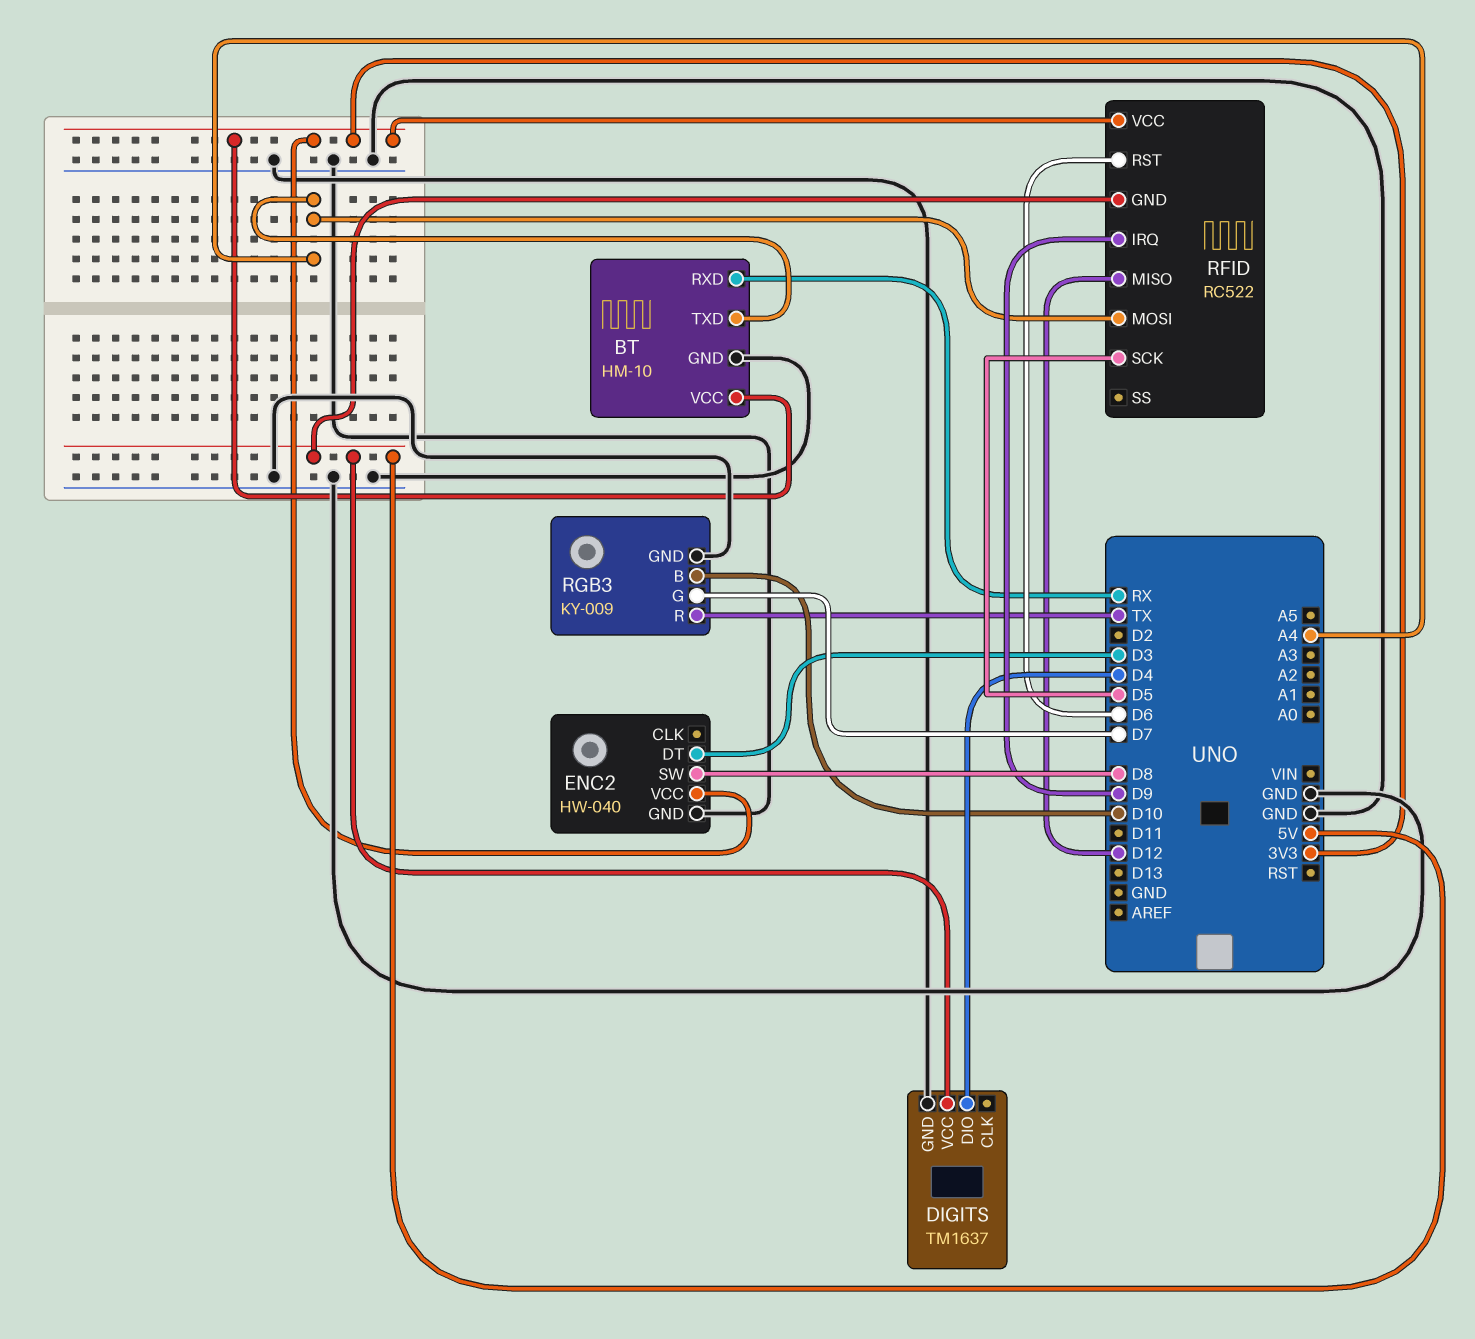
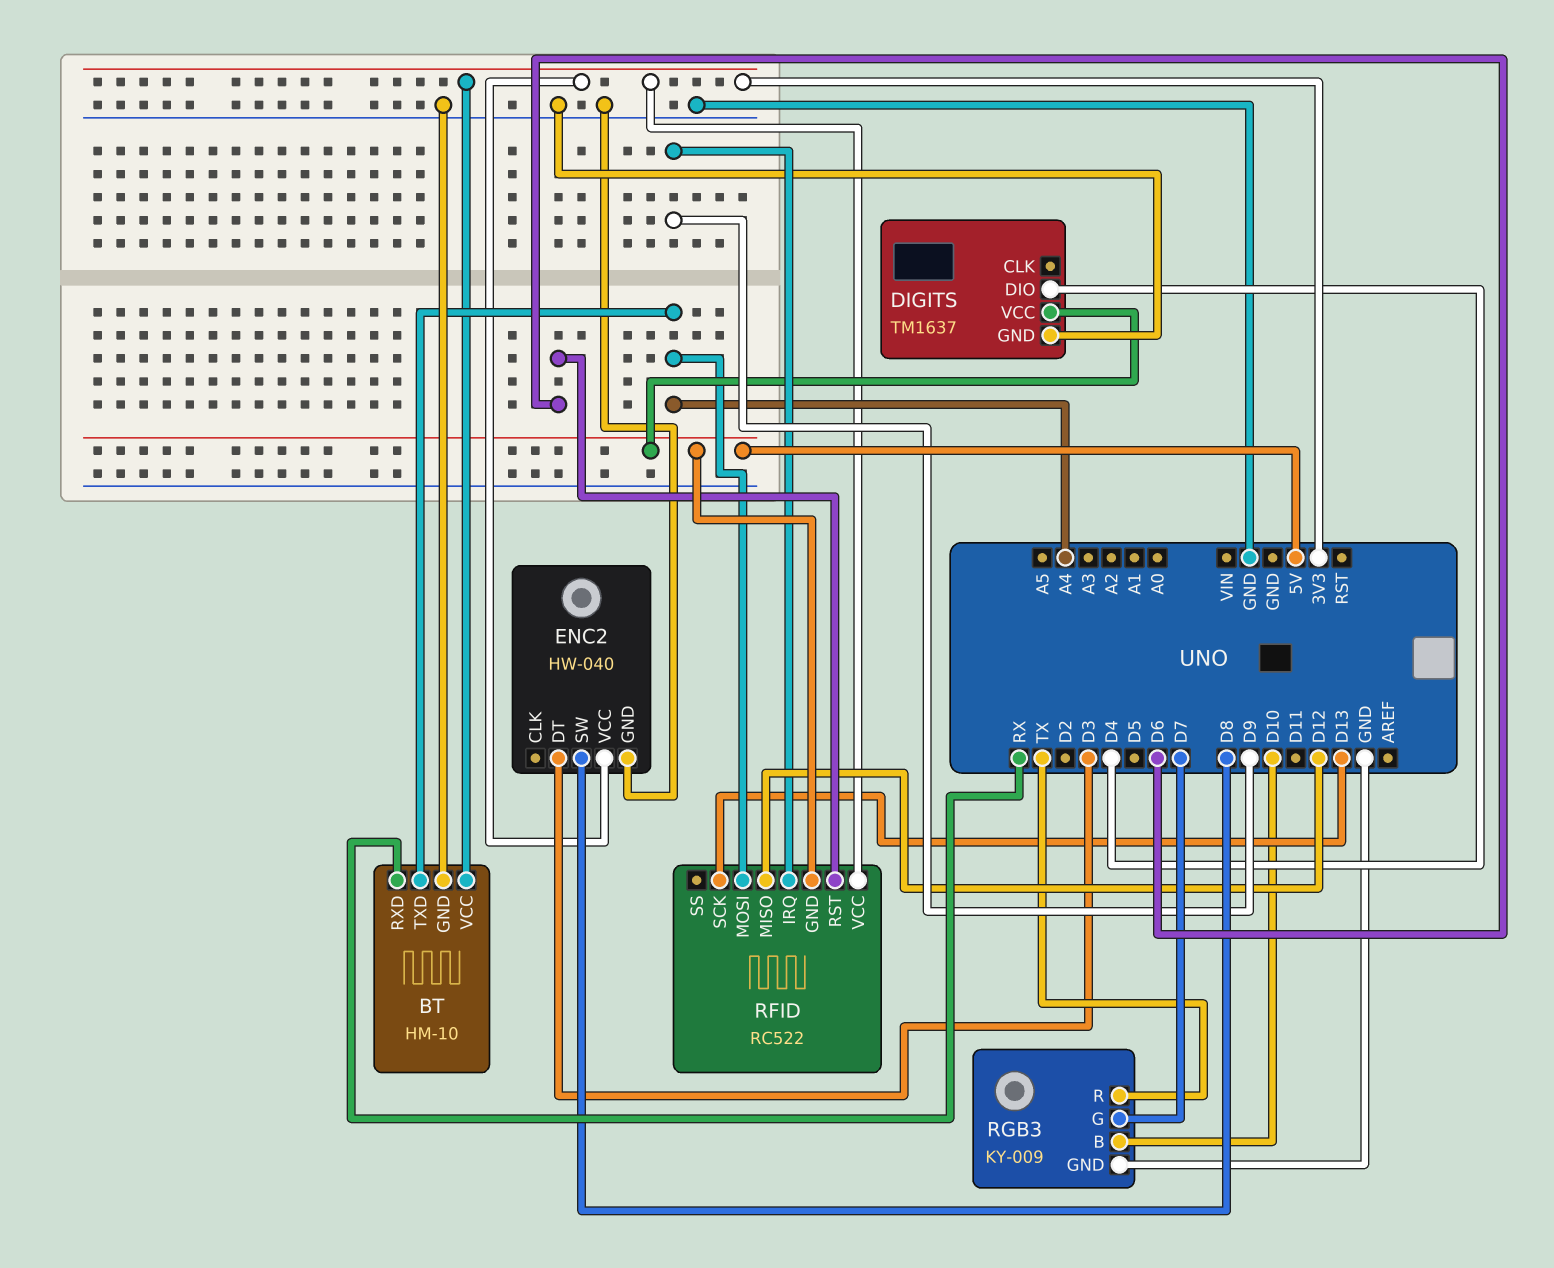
RFID pin SCK: D5 -> D13

